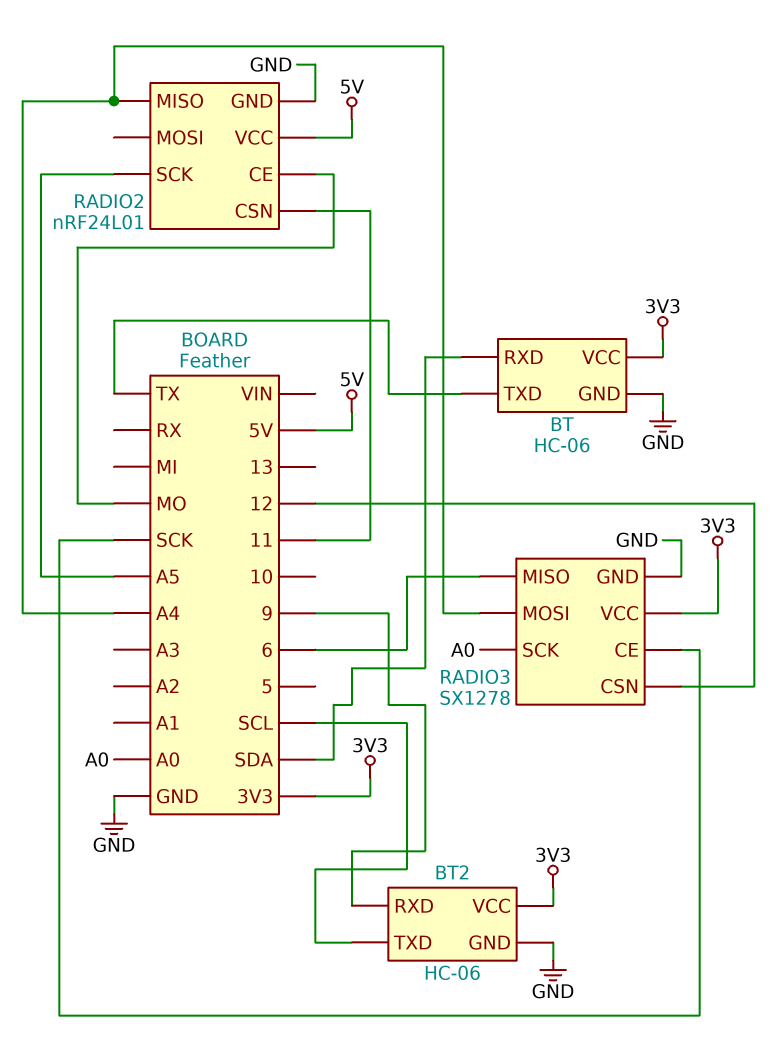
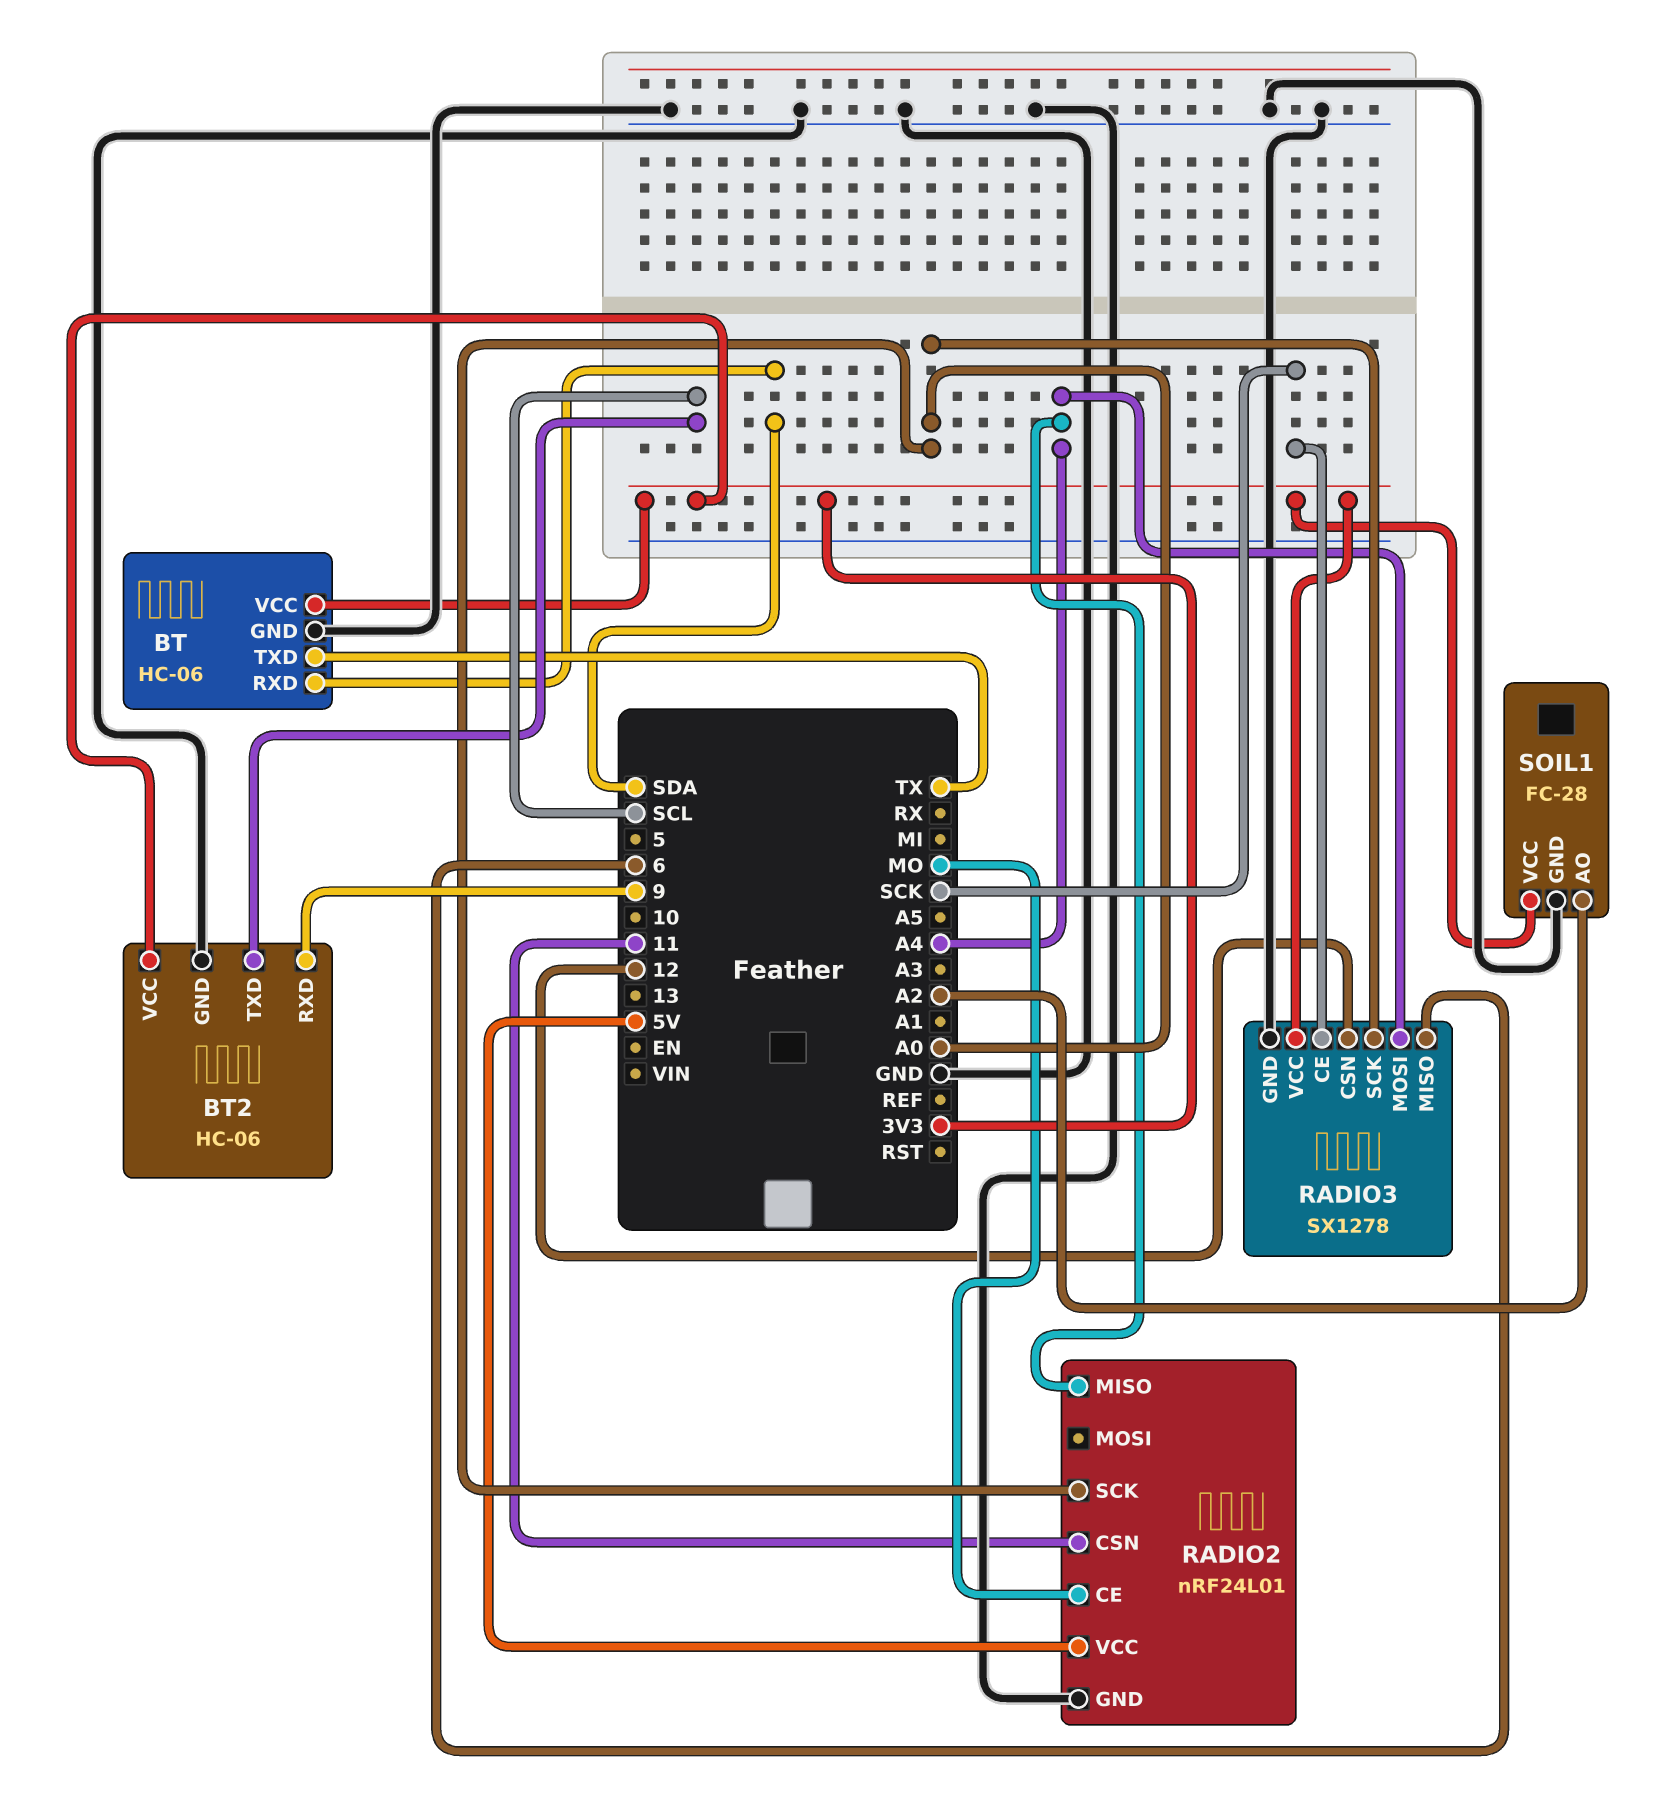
RADIO2 pin SCK: A5 -> A0
SOIL1: none -> FC-28
SOIL1 pin AO: none -> A2
SOIL1 pin GND: none -> GND
SOIL1 pin VCC: none -> 3V3

